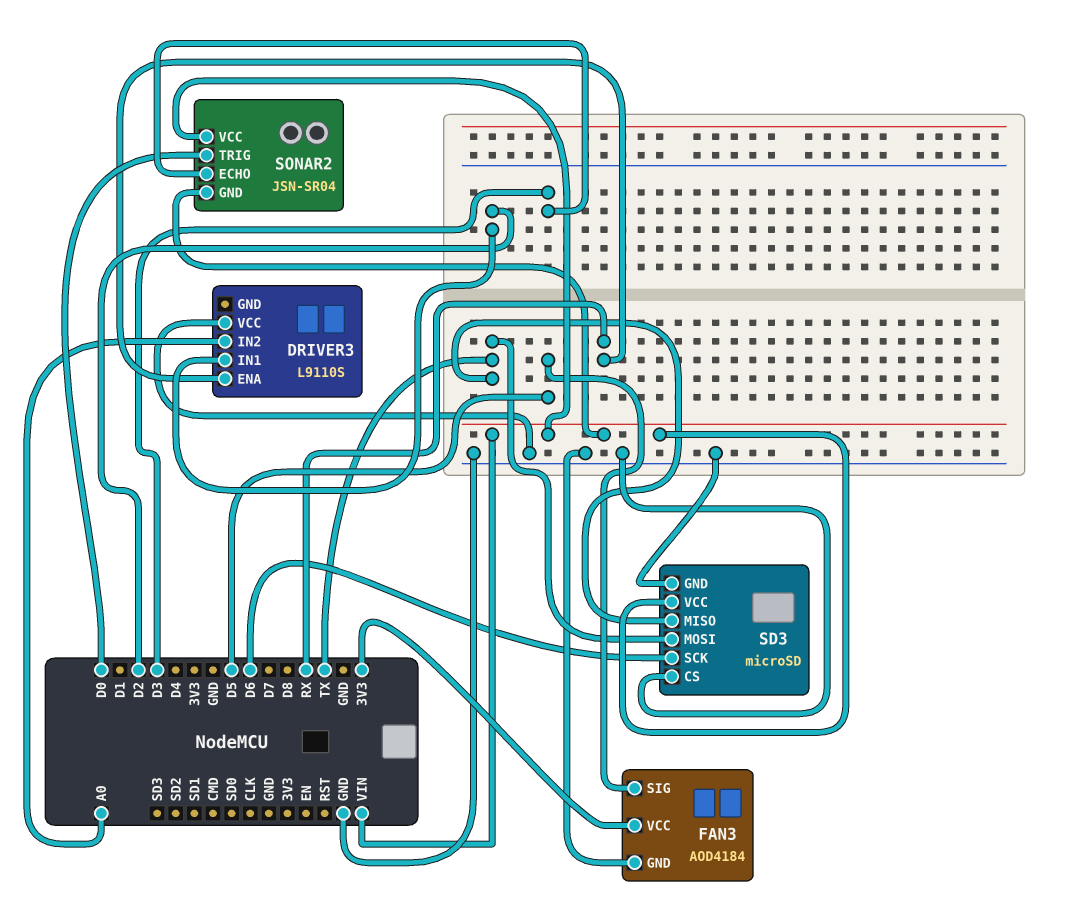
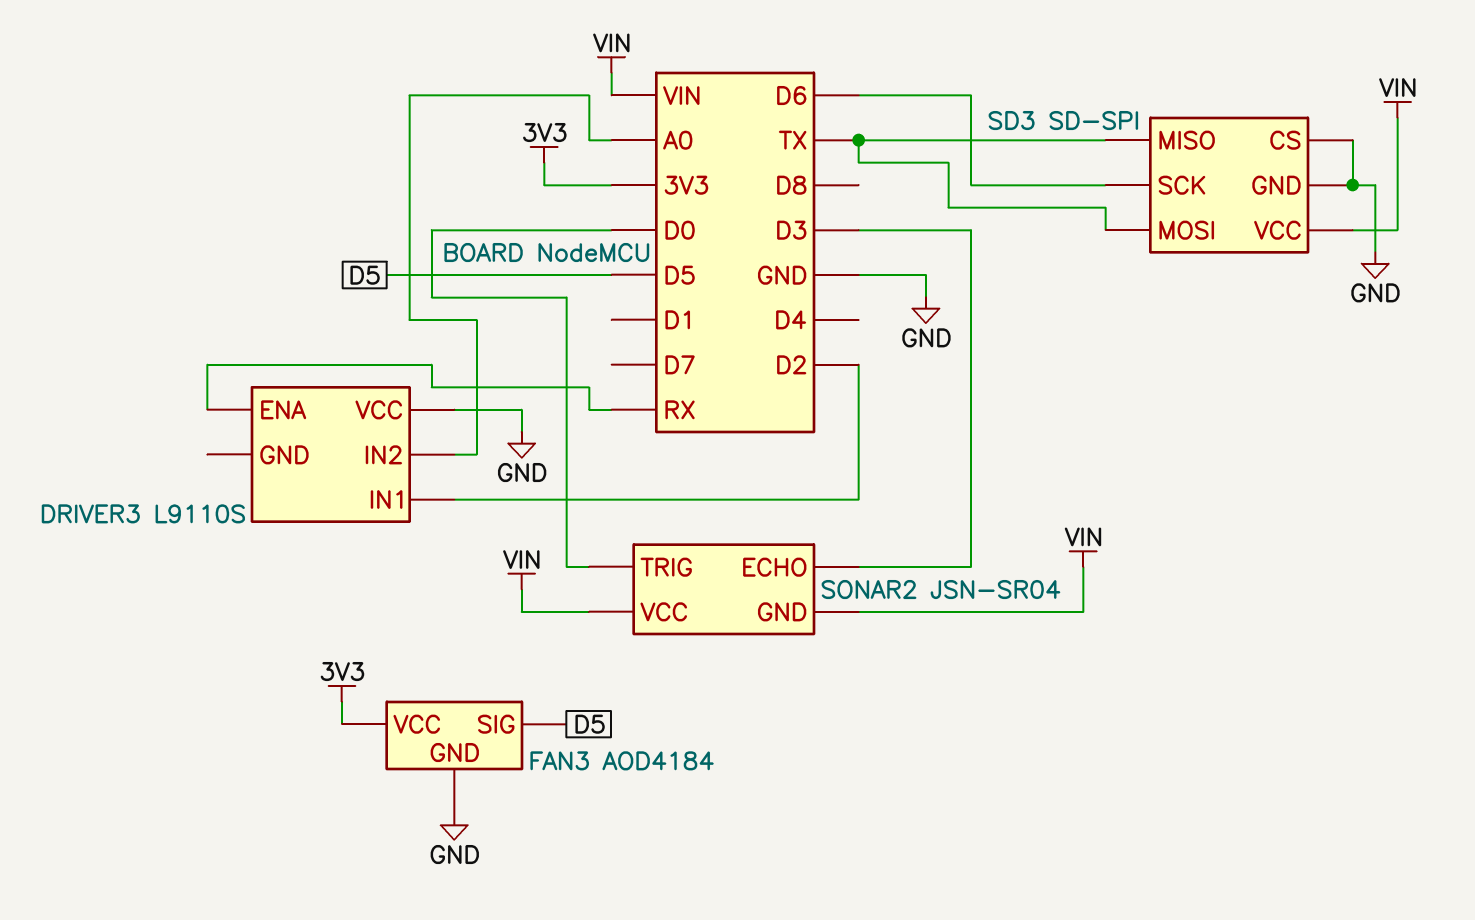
SD3: microSD -> SD-SPI

